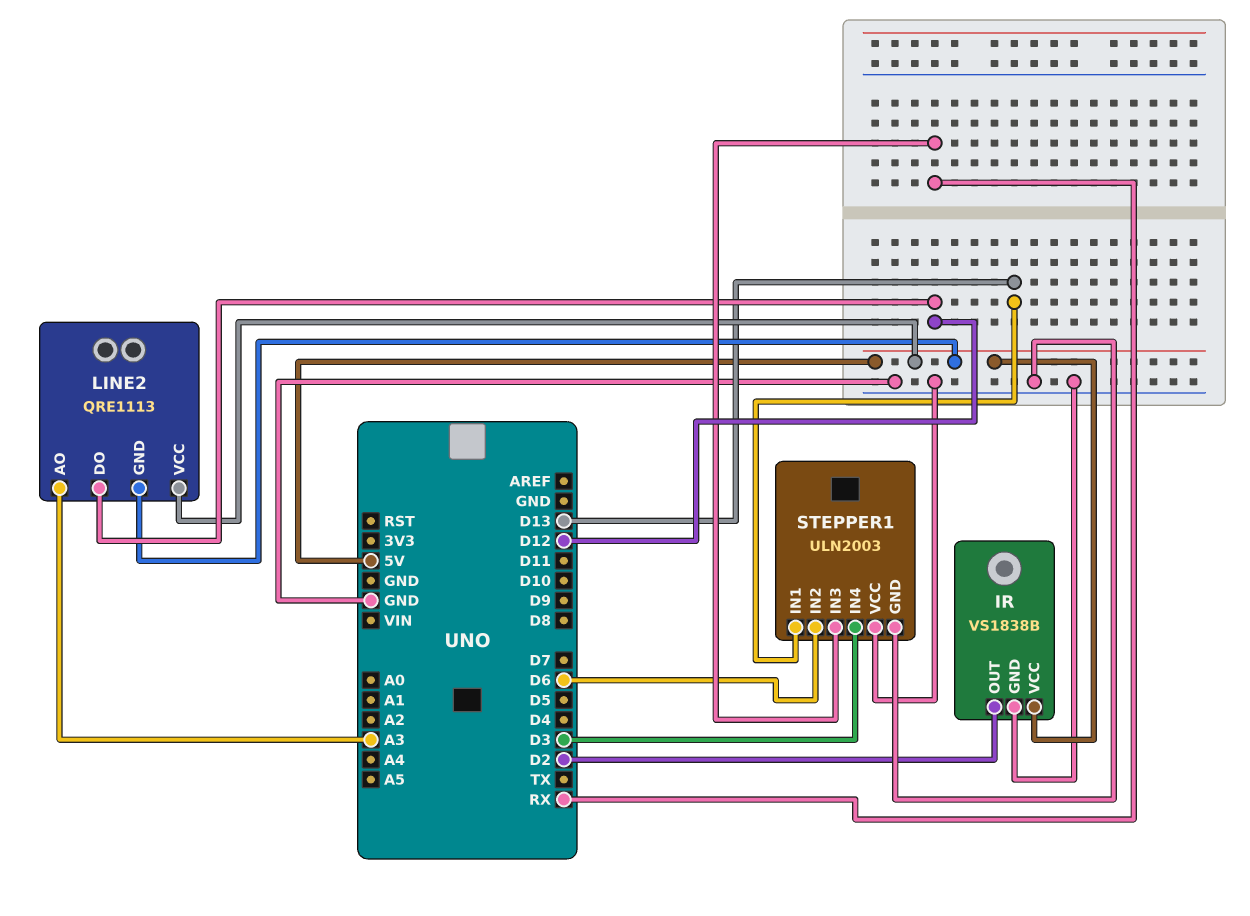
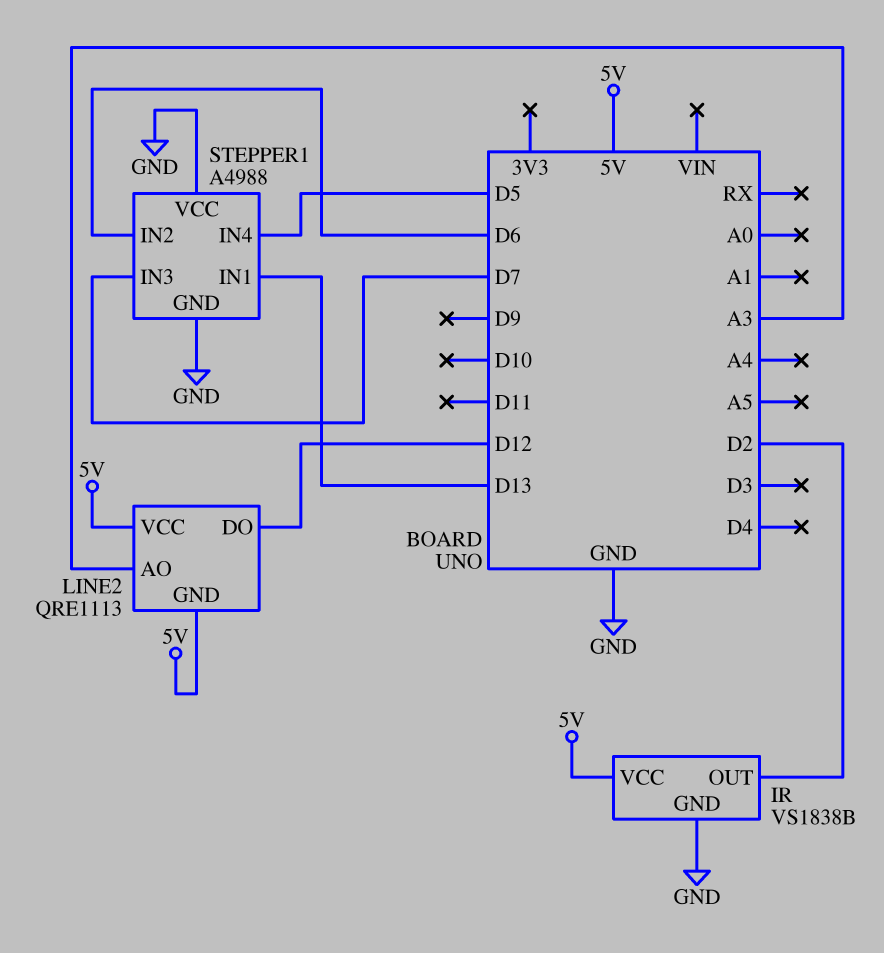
STEPPER1: ULN2003 -> A4988
STEPPER1 pin IN3: RX -> D7
STEPPER1 pin IN4: D3 -> D5

